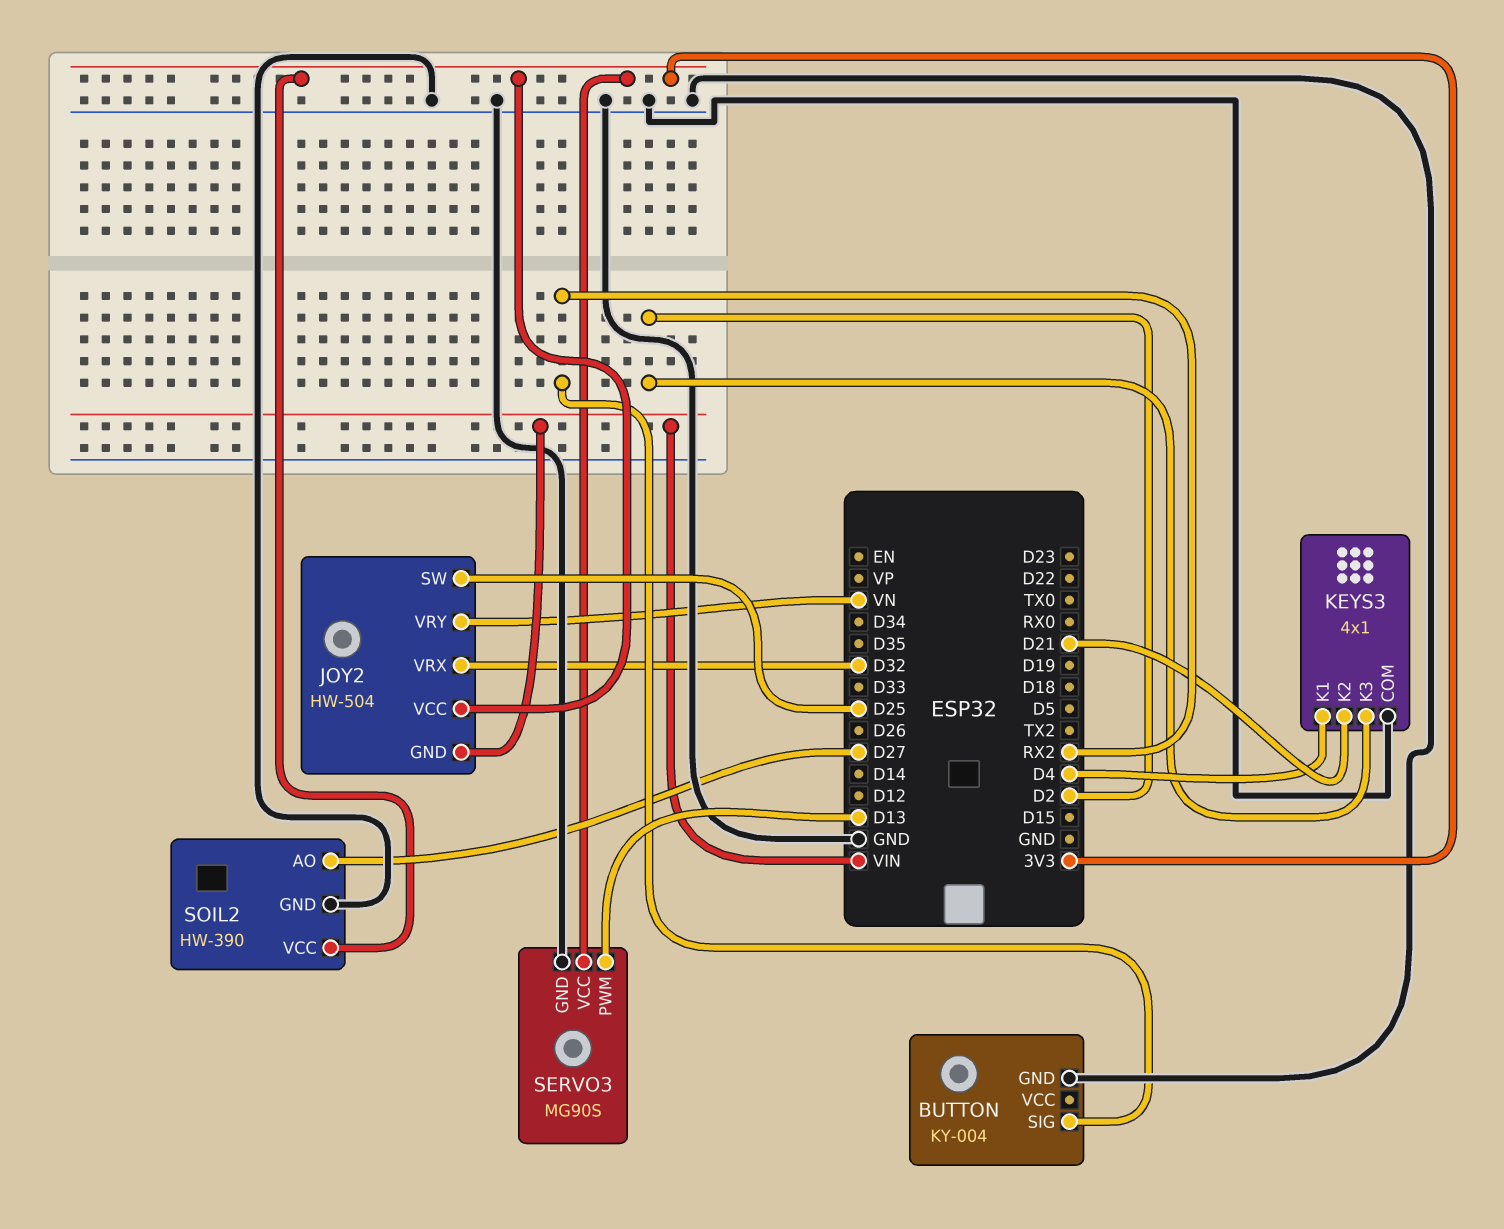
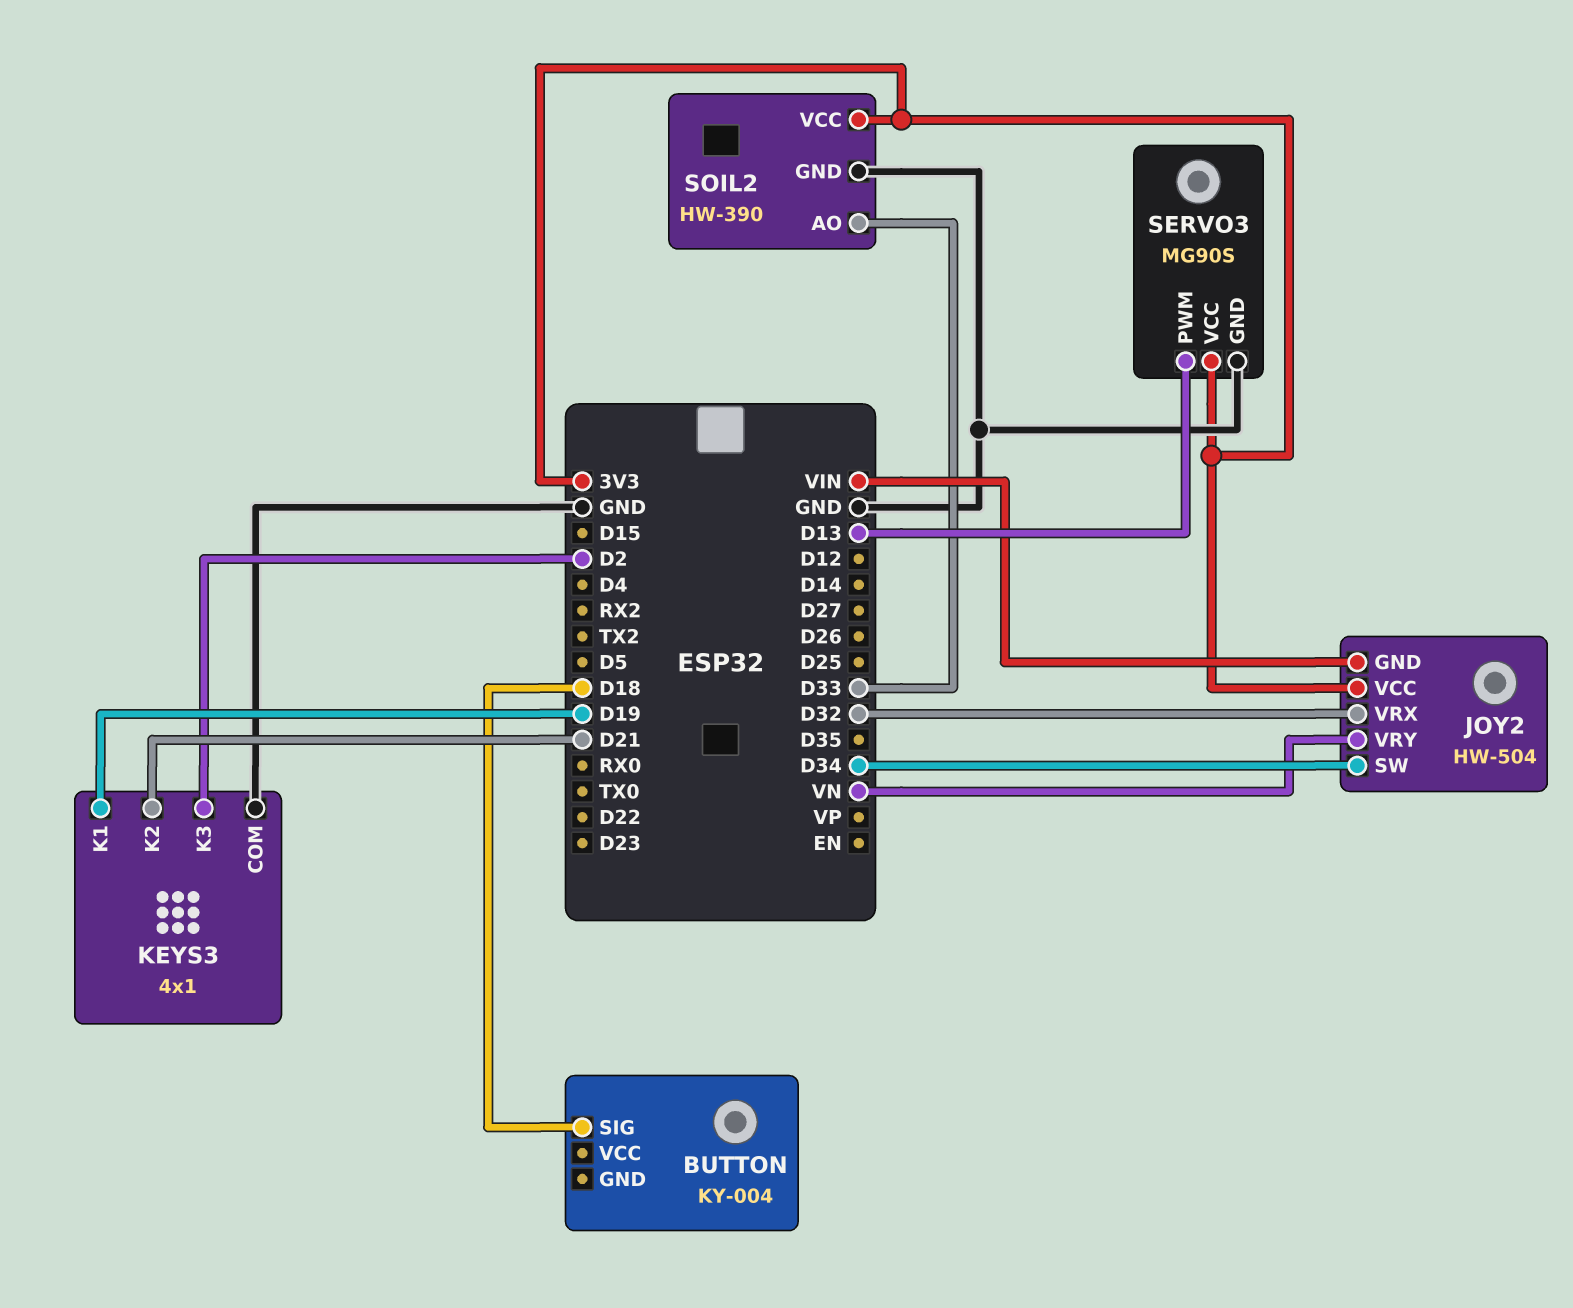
BUTTON pin GND: GND -> none
BUTTON pin SIG: RX2 -> D18
JOY2 pin SW: D25 -> D34
KEYS3 pin K1: D4 -> D19
SOIL2 pin AO: D27 -> D33

